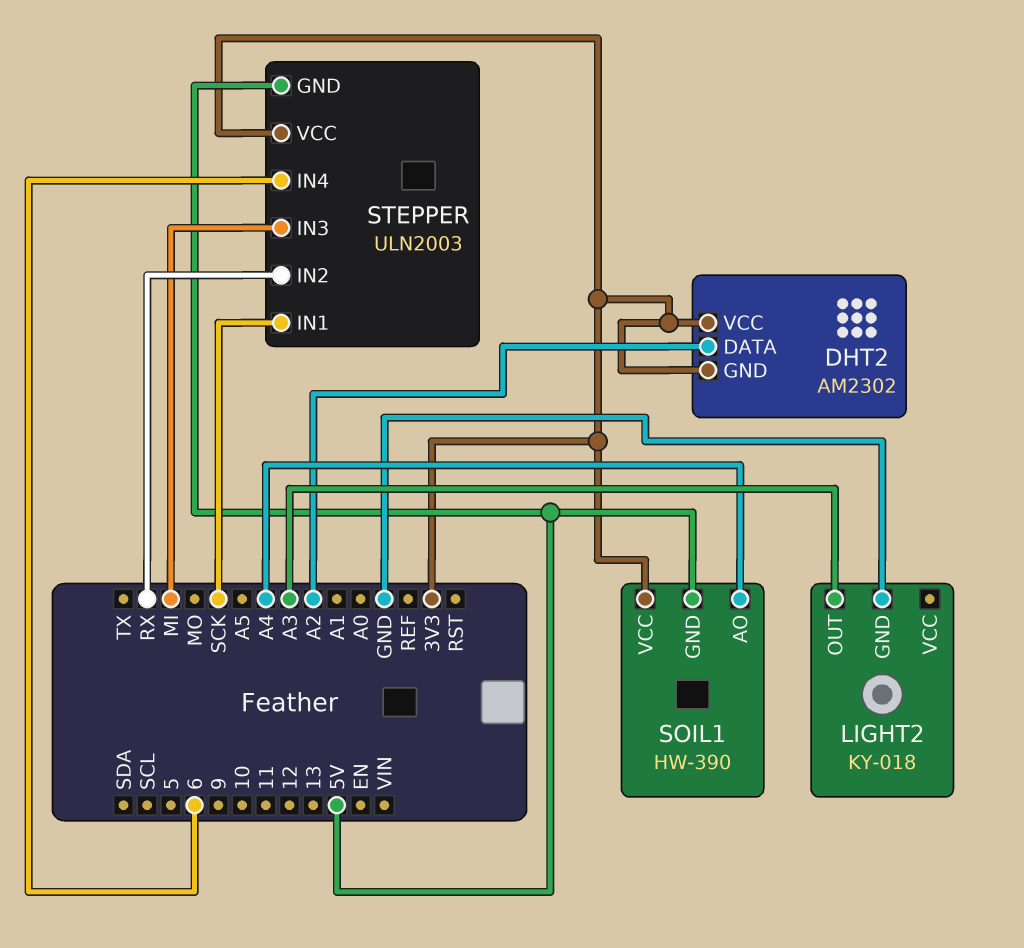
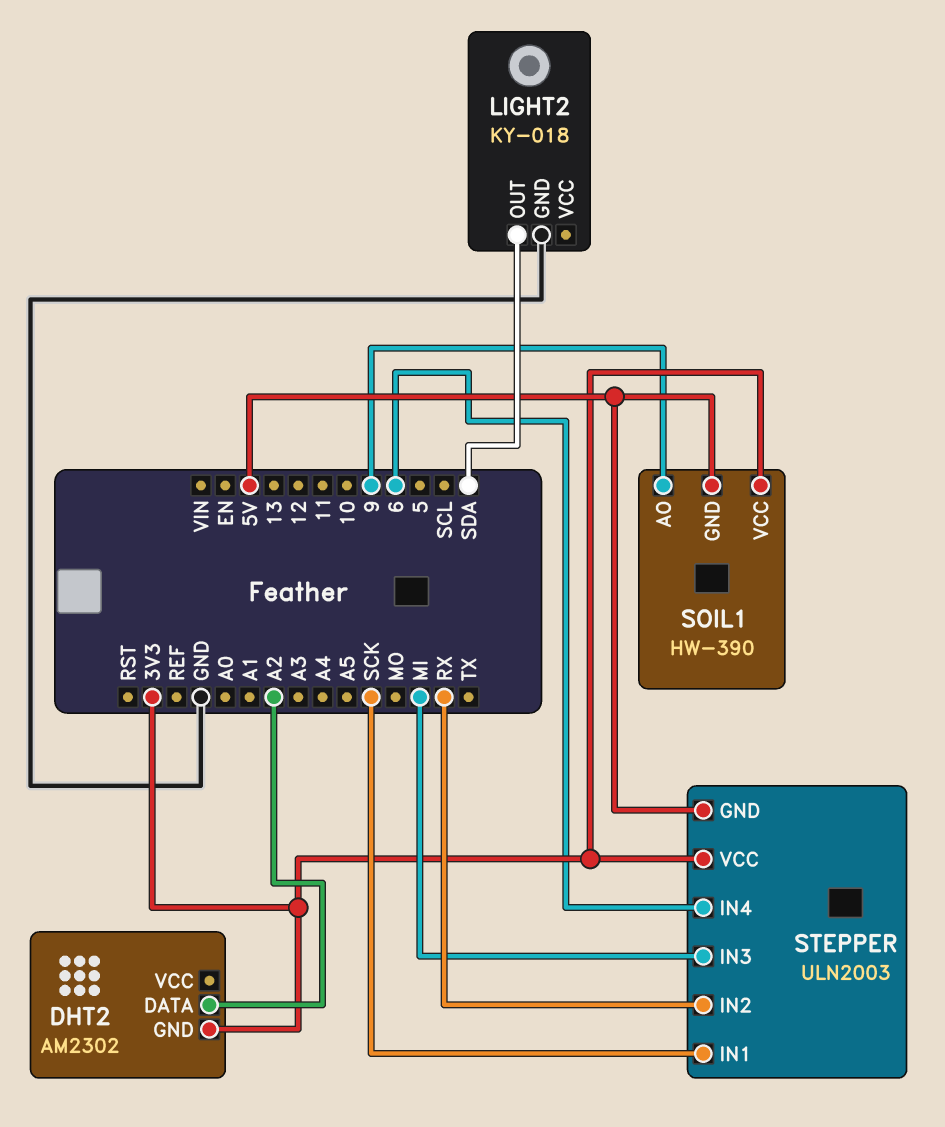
DHT2 pin VCC: 3V3 -> none
LIGHT2 pin OUT: A3 -> SDA
SOIL1 pin AO: A4 -> 9

